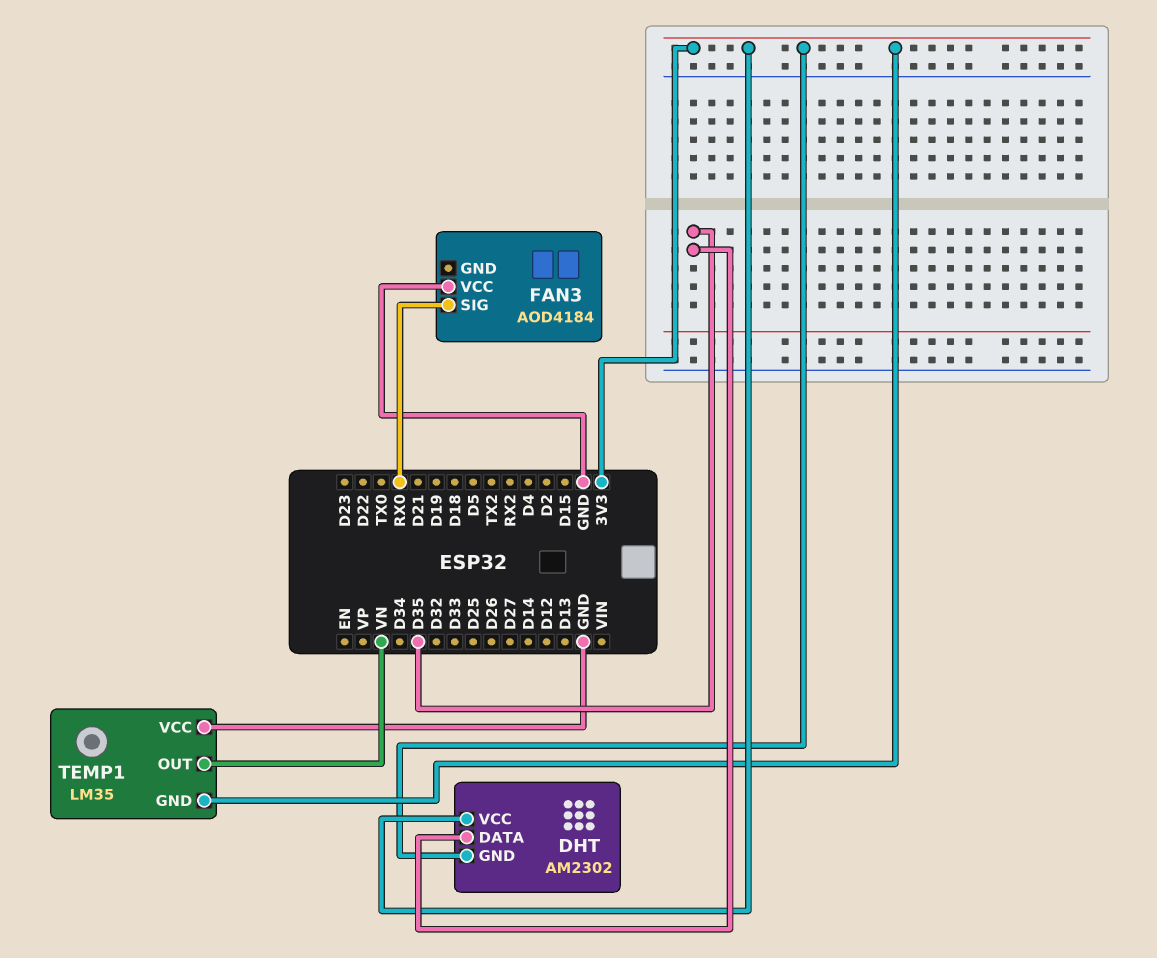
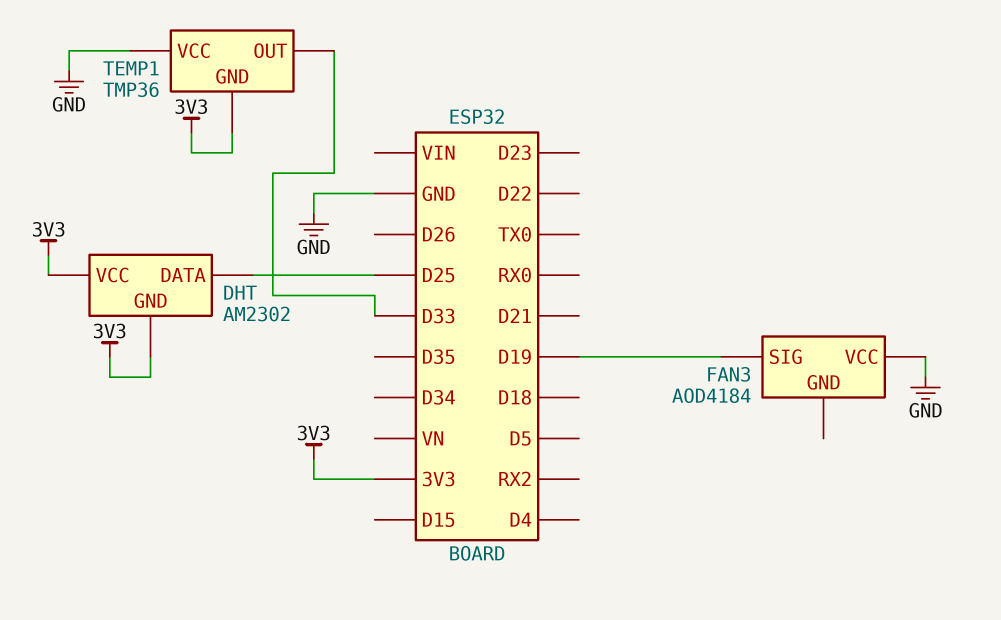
DHT pin DATA: D35 -> D25
FAN3 pin SIG: RX0 -> D19
TEMP1: LM35 -> TMP36
TEMP1 pin OUT: VN -> D33

